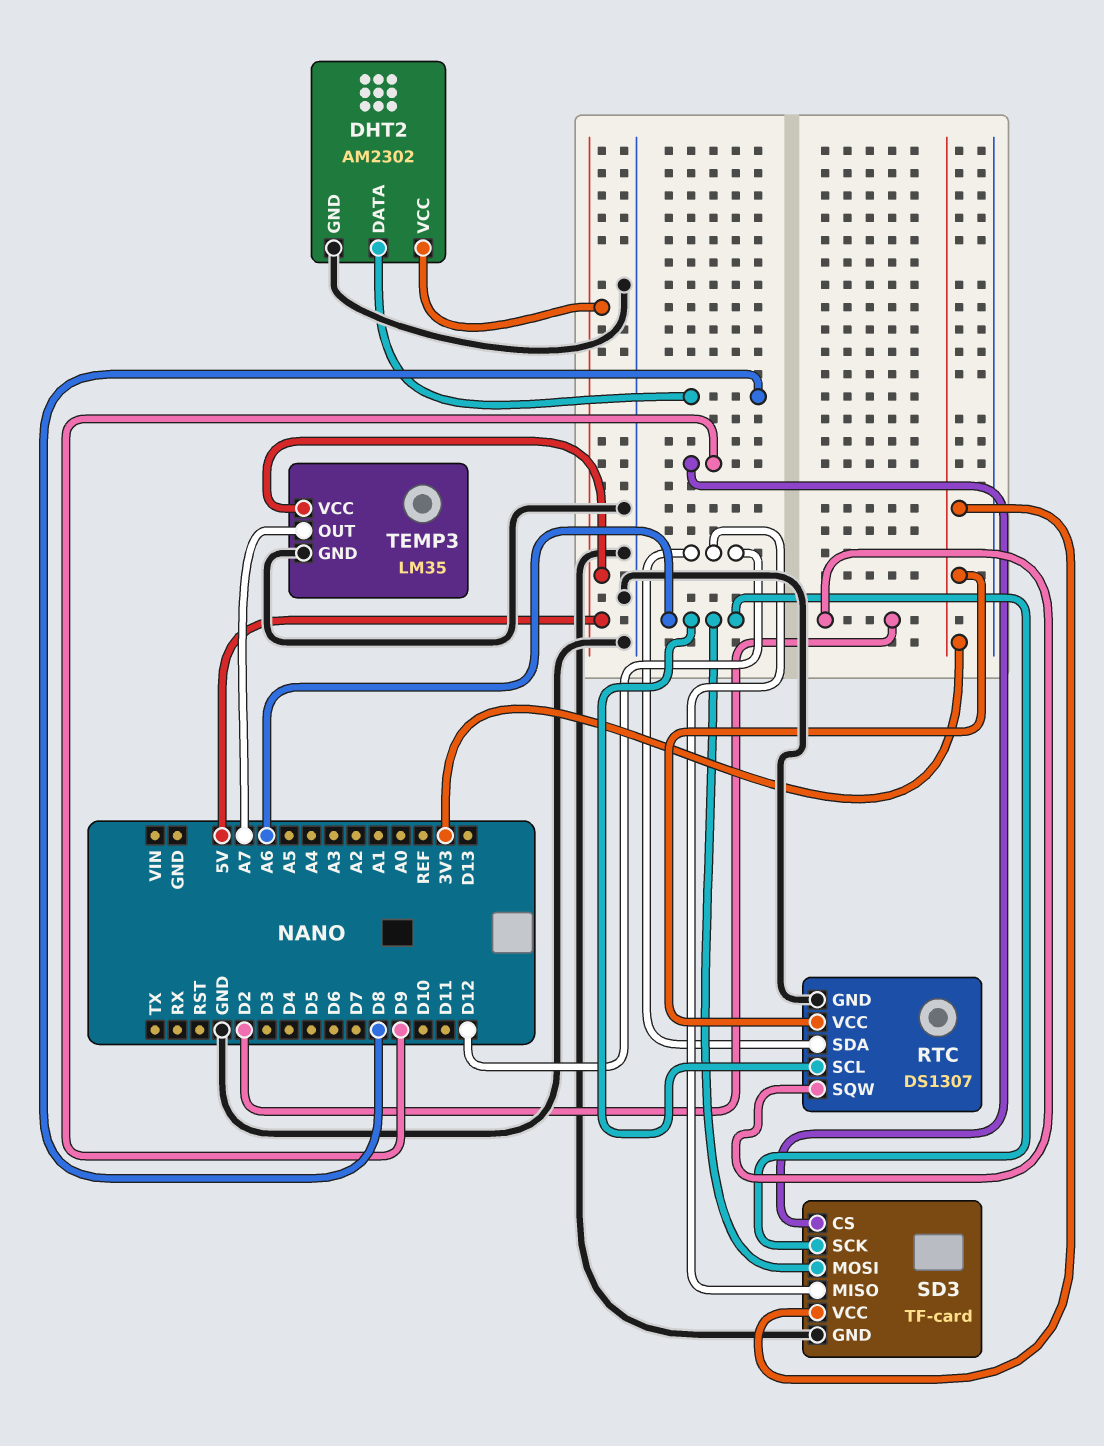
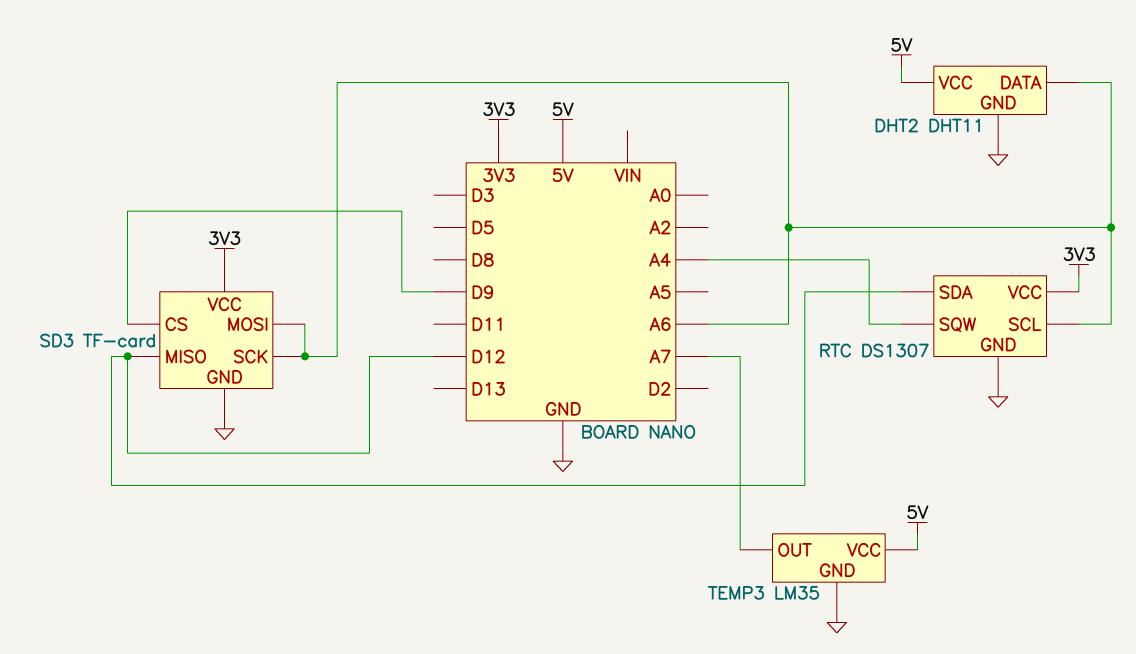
DHT2: AM2302 -> DHT11
DHT2 pin DATA: D8 -> A6
RTC pin SQW: D2 -> A4

